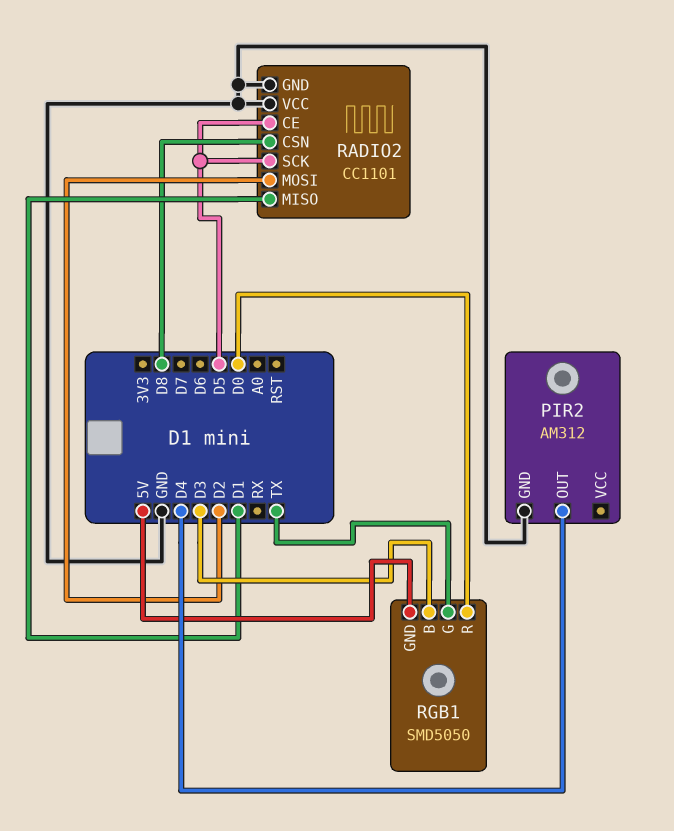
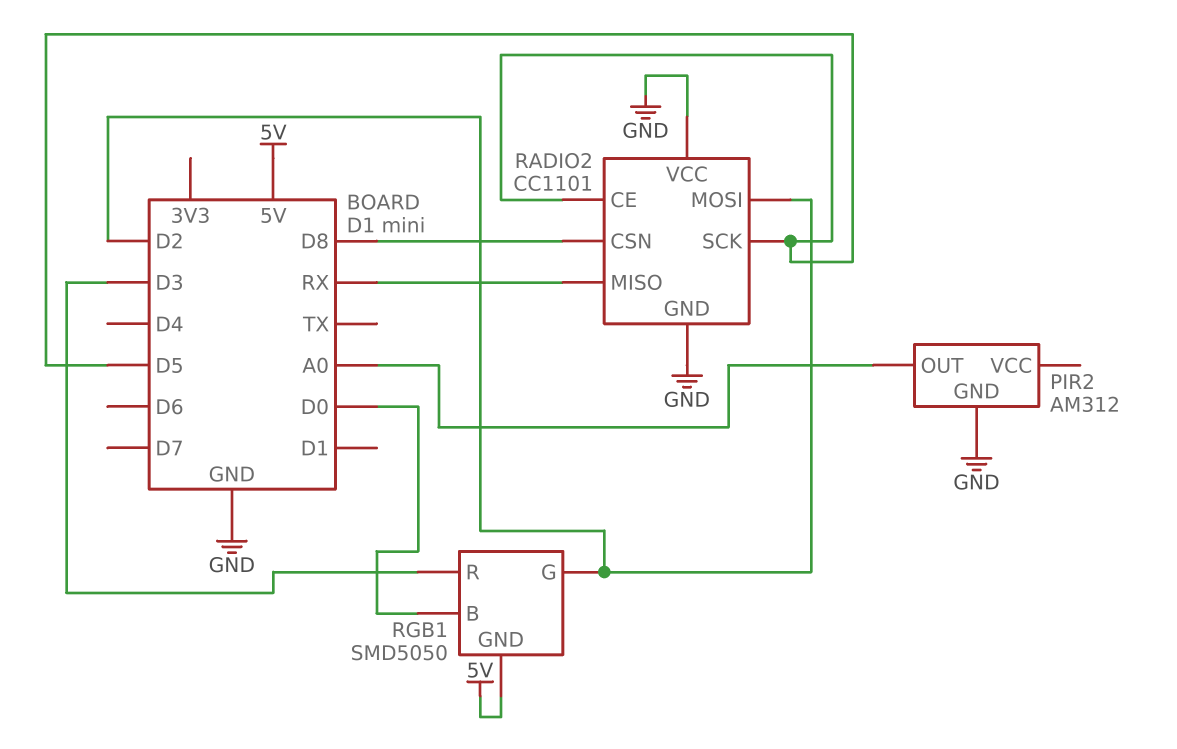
PIR2 pin OUT: D4 -> A0
RADIO2 pin MISO: D1 -> RX
RGB1 pin B: D3 -> D0
RGB1 pin G: TX -> D2
RGB1 pin R: D0 -> D3

